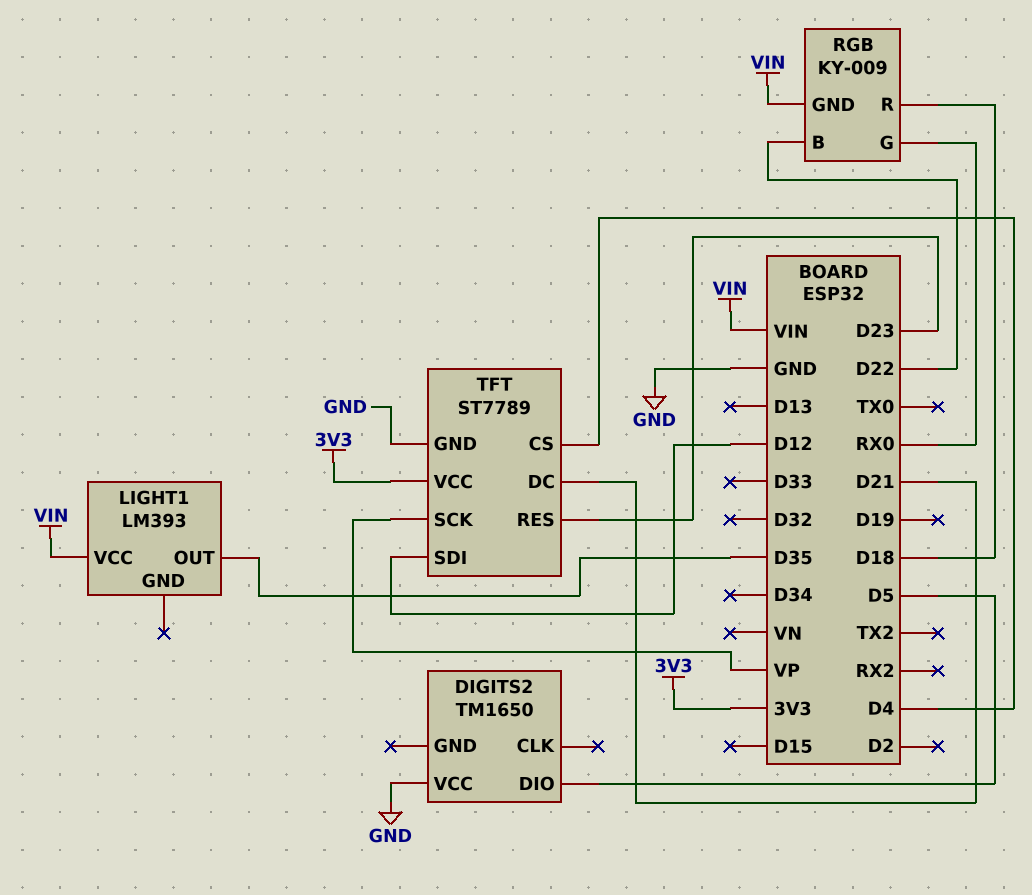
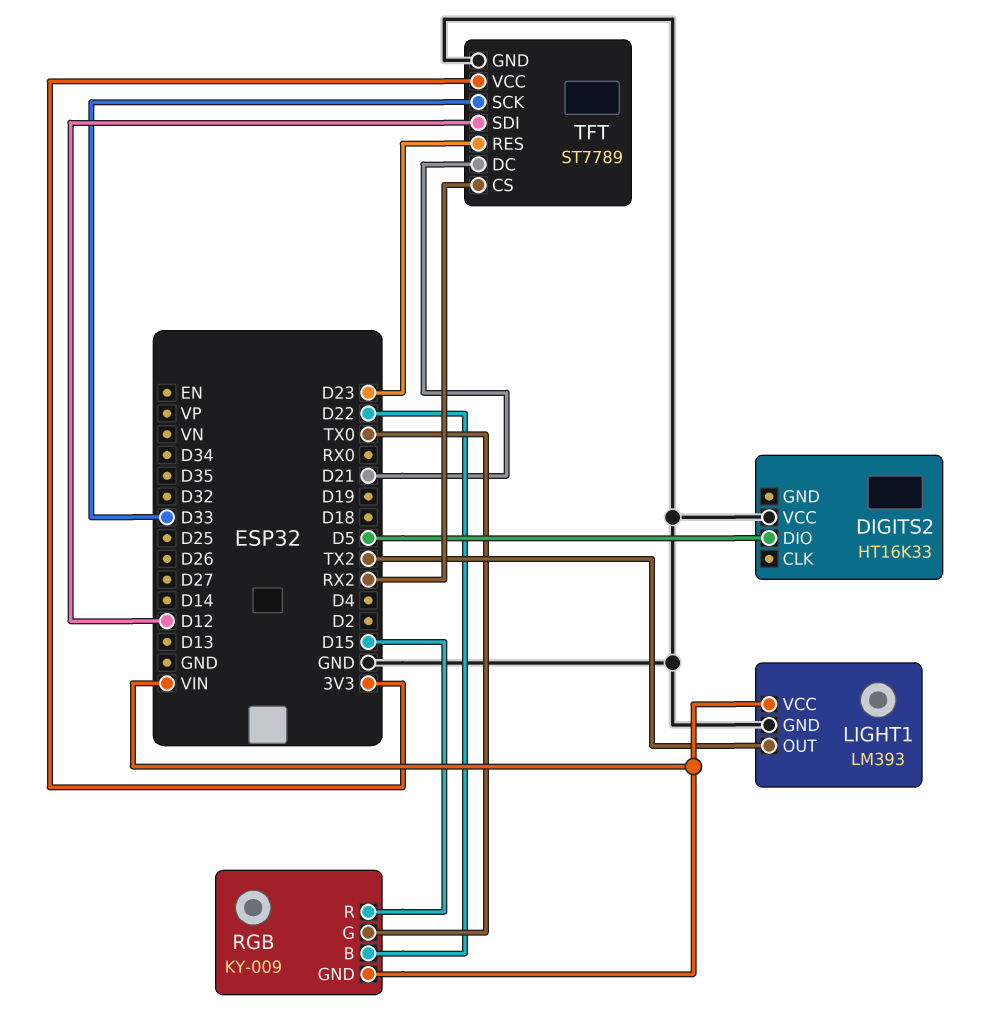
DIGITS2: TM1650 -> HT16K33
LIGHT1 pin GND: none -> GND
LIGHT1 pin OUT: D35 -> TX2
RGB pin G: RX0 -> TX0
RGB pin R: D18 -> D15
TFT pin CS: D4 -> RX2
TFT pin SCK: VP -> D33

